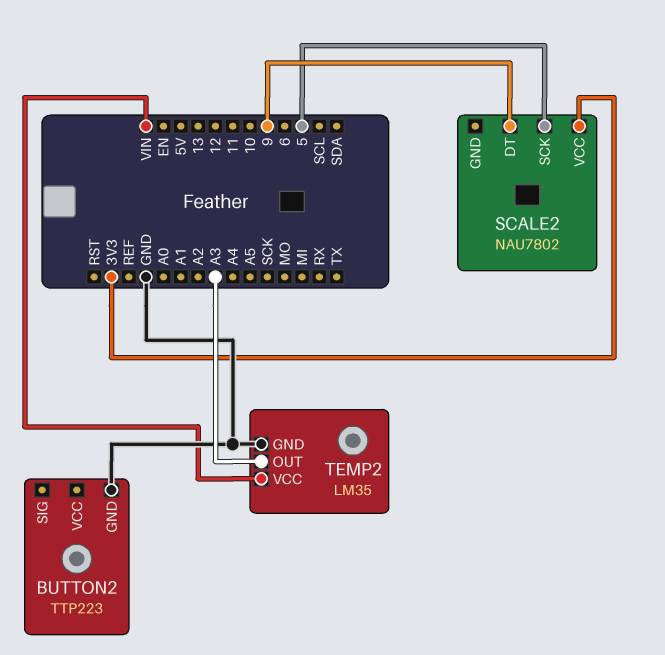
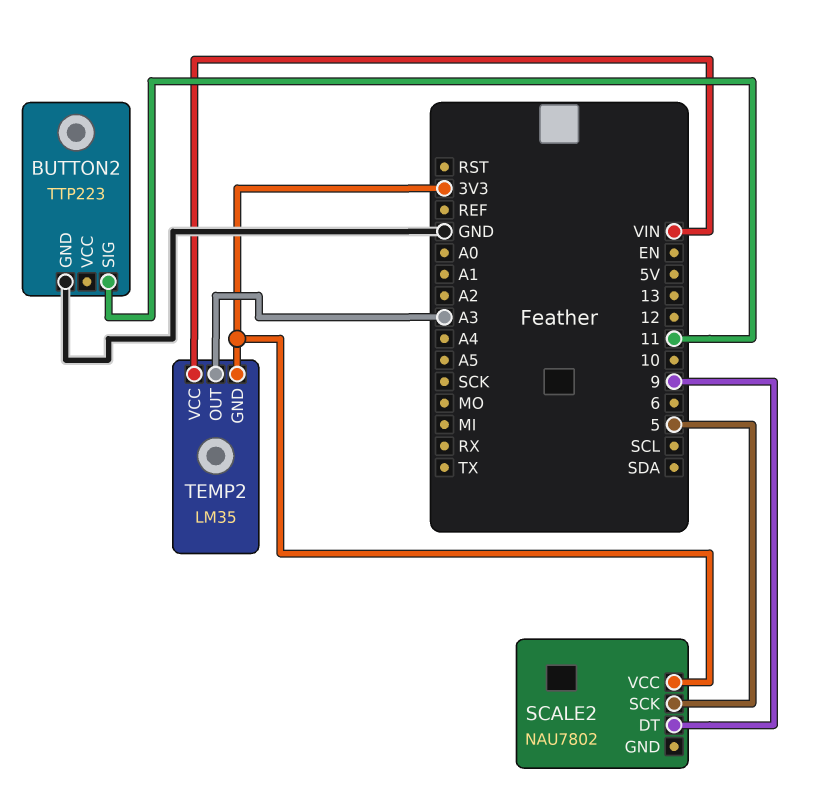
BUTTON2 pin SIG: none -> 11
TEMP2 pin GND: GND -> 3V3

